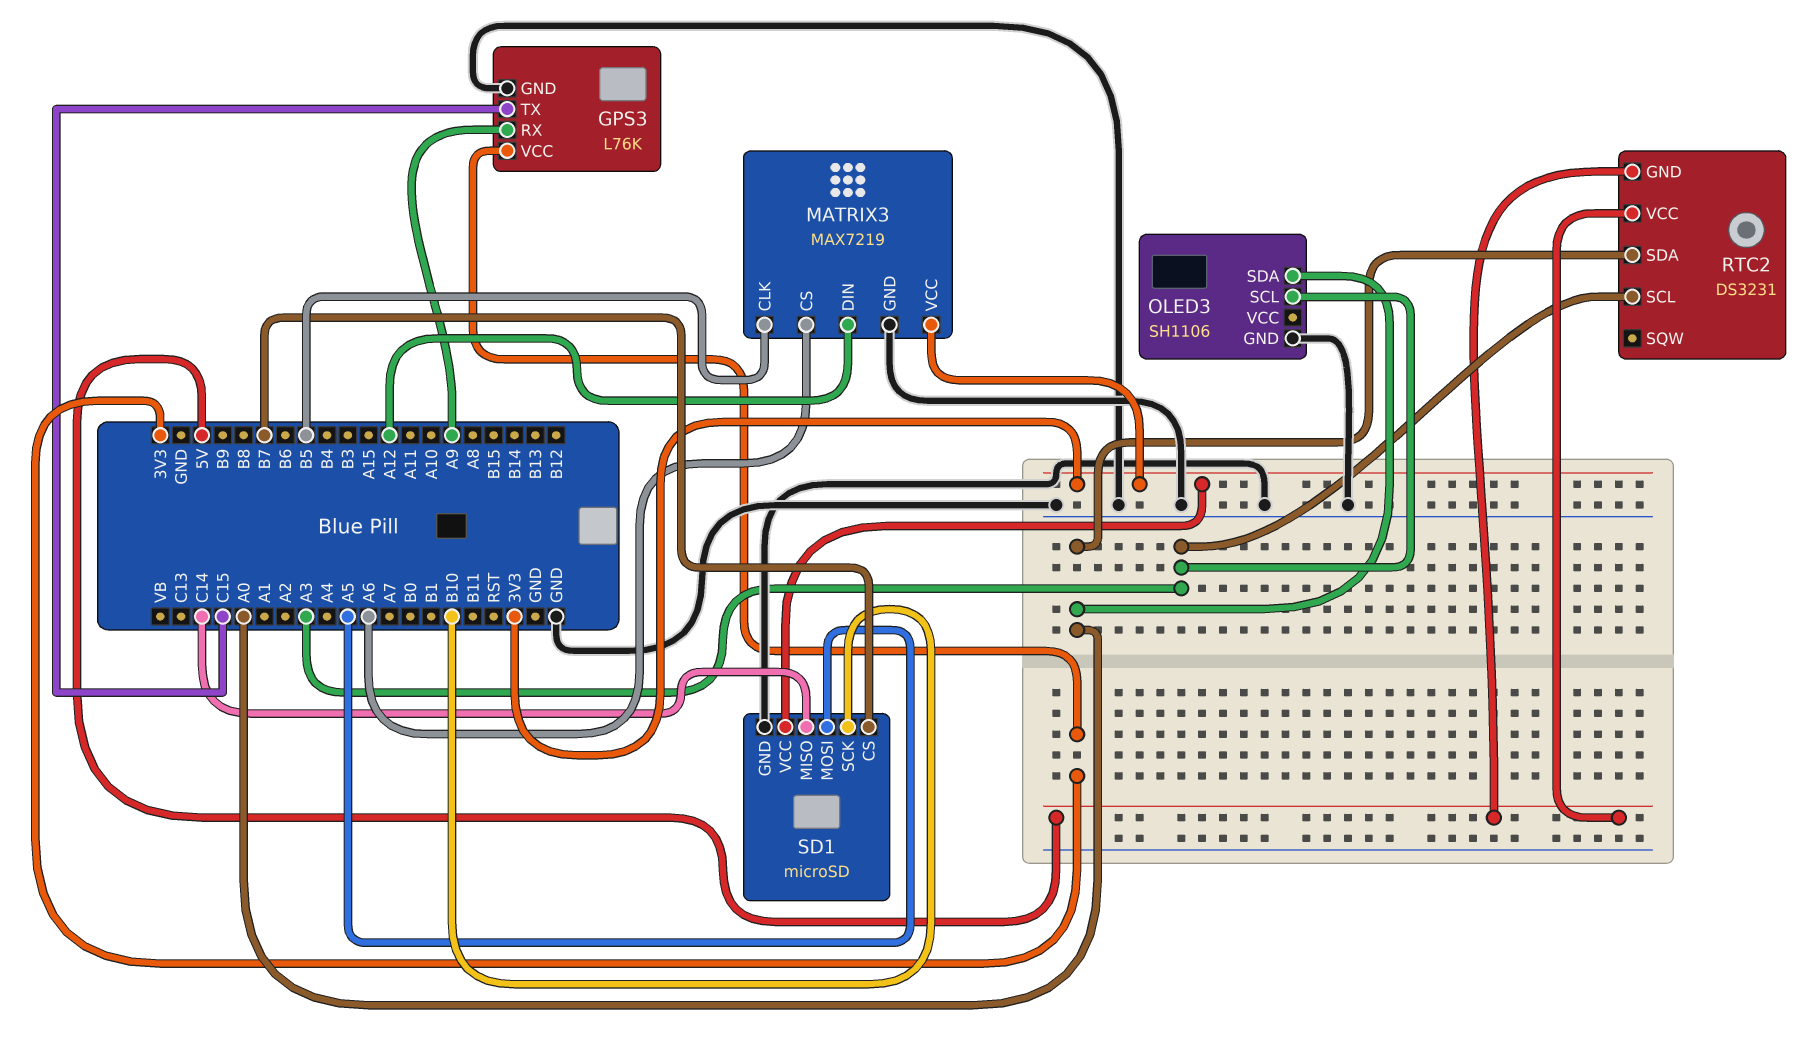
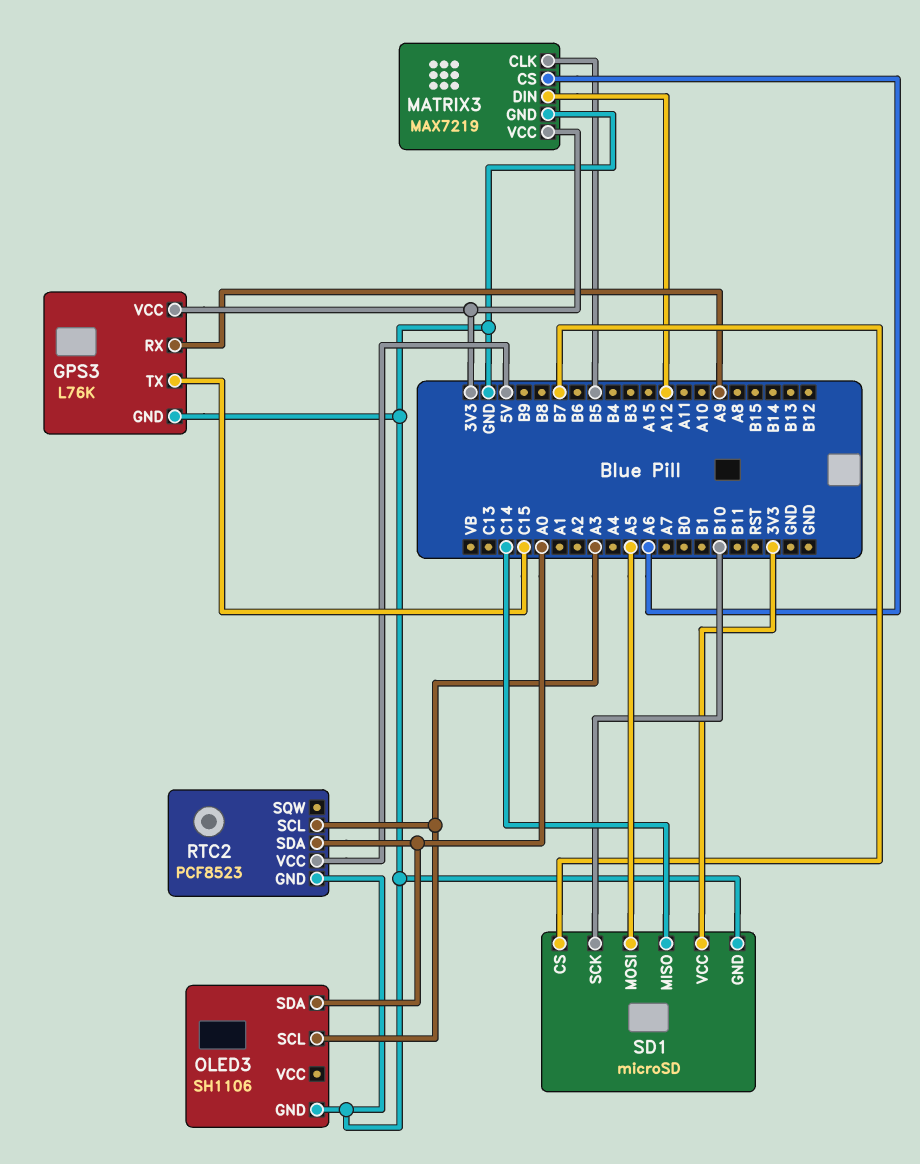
RTC2: DS3231 -> PCF8523
RTC2 pin GND: 5V -> GND

